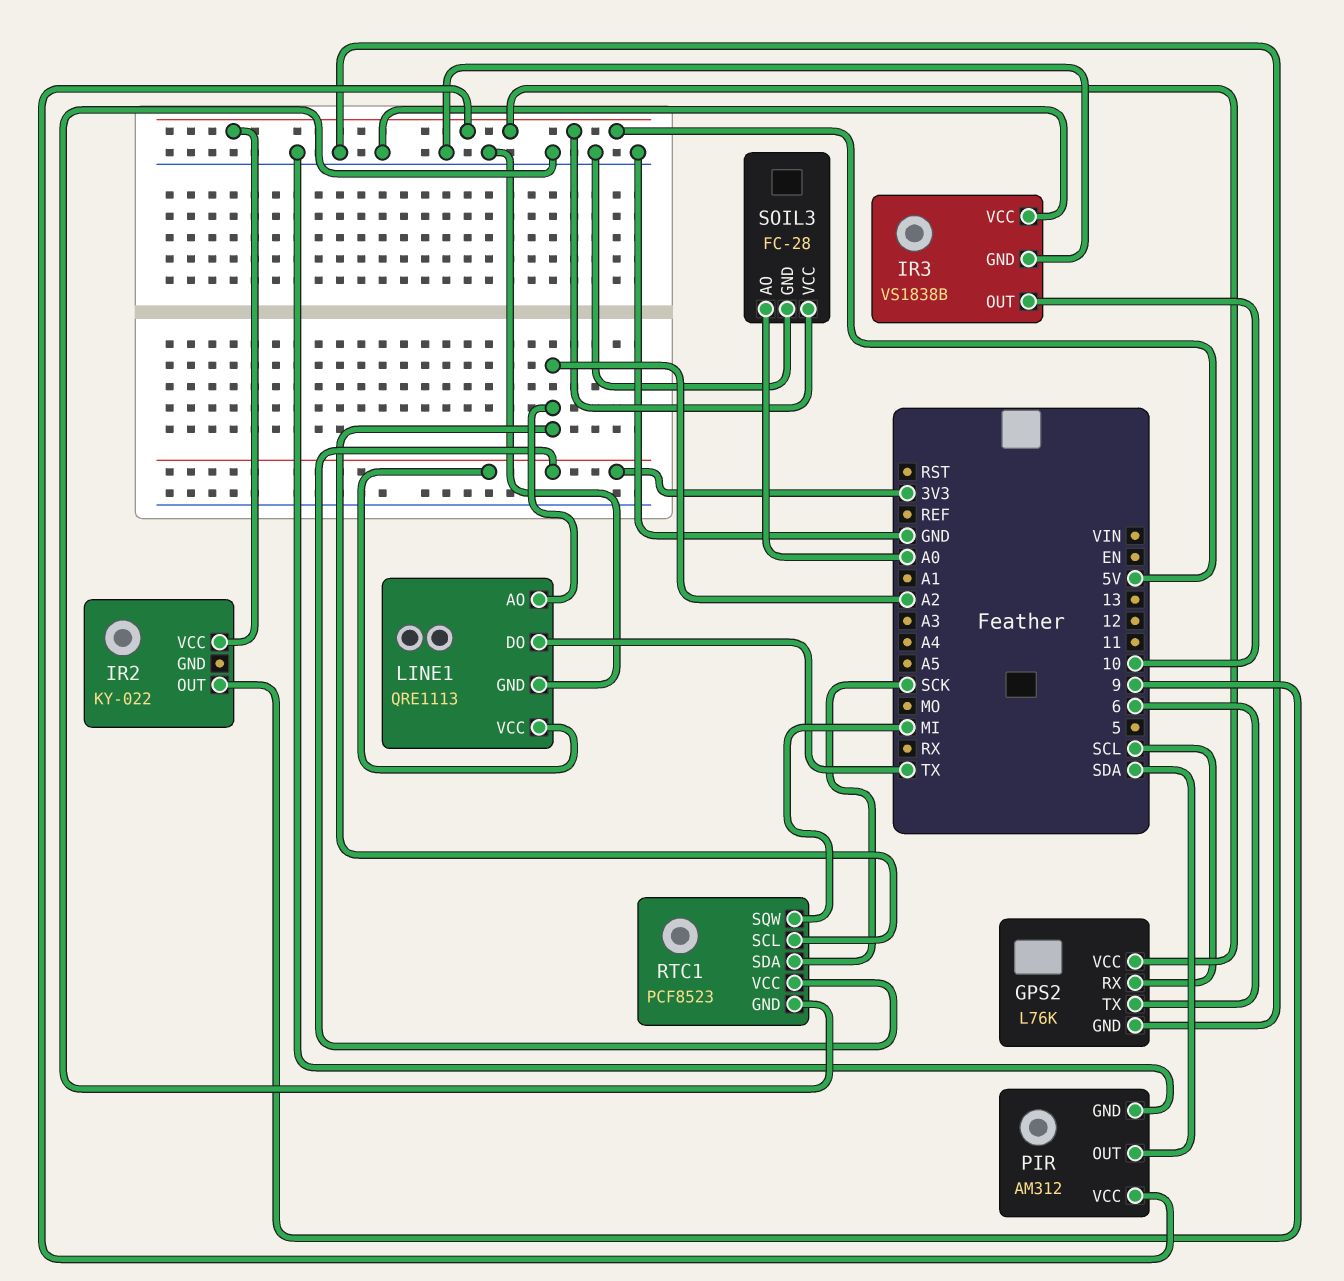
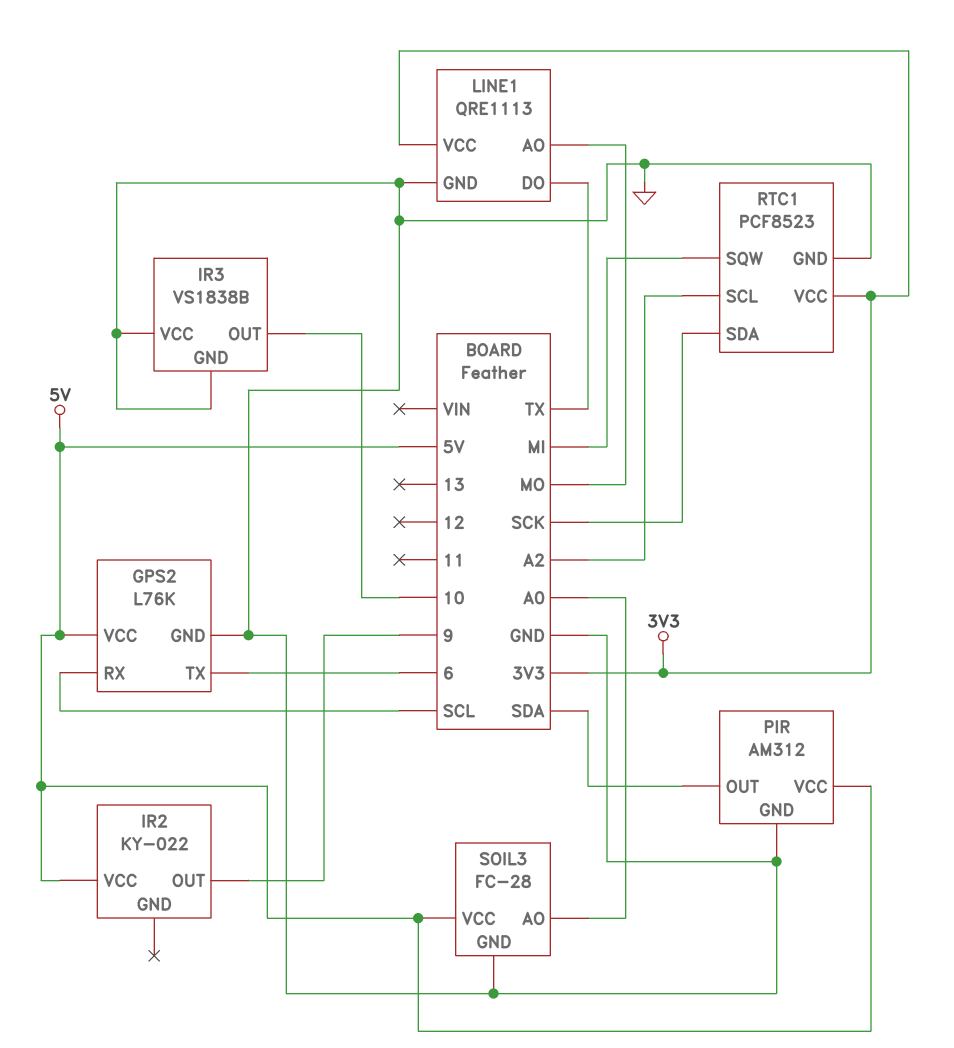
LINE1 pin AO: A2 -> MO

